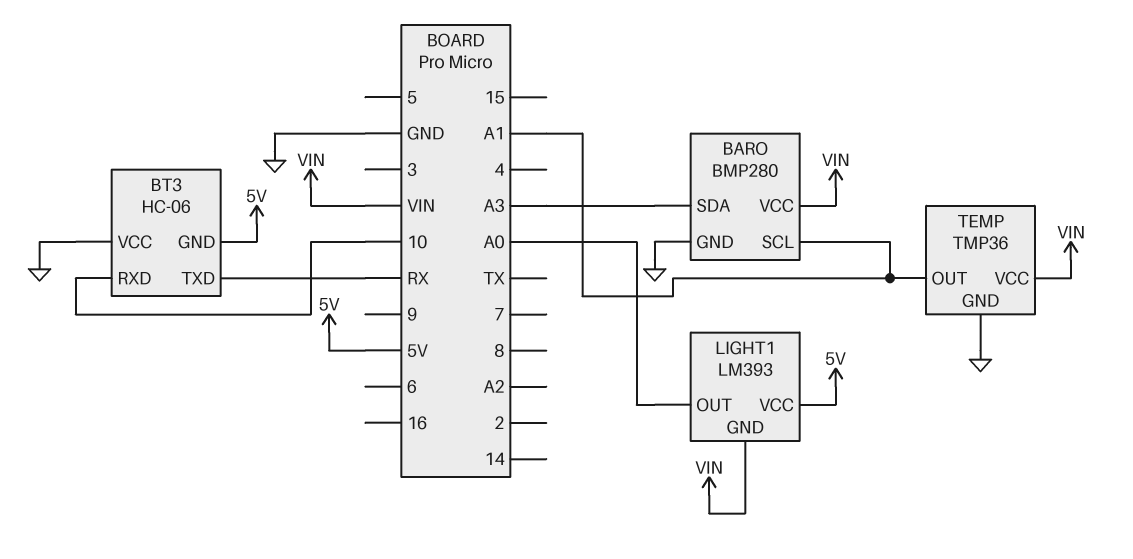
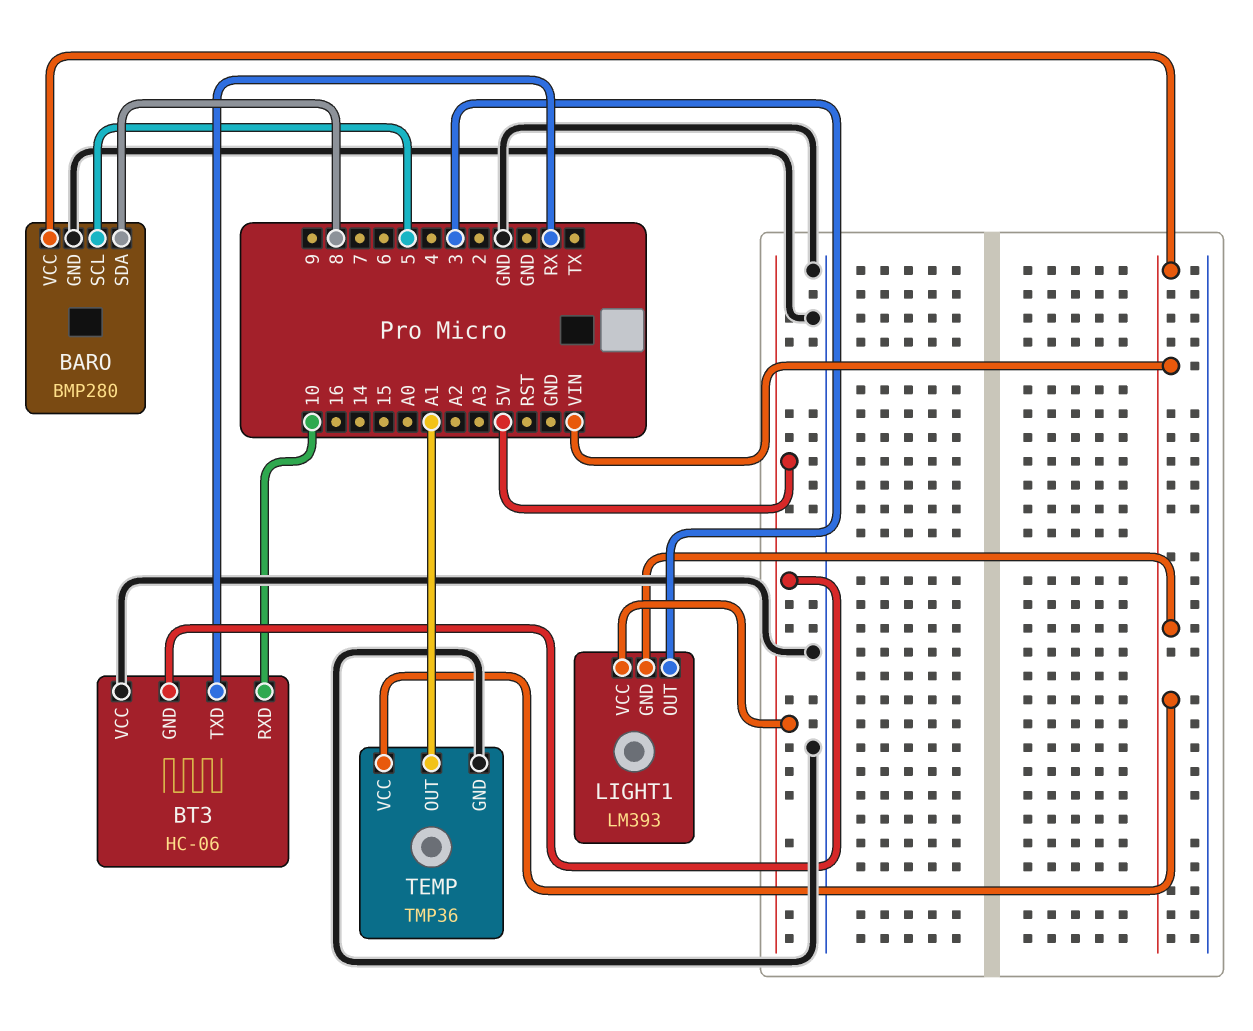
BARO pin SCL: A1 -> 5
BARO pin SDA: A3 -> 8
LIGHT1 pin OUT: A0 -> 3

